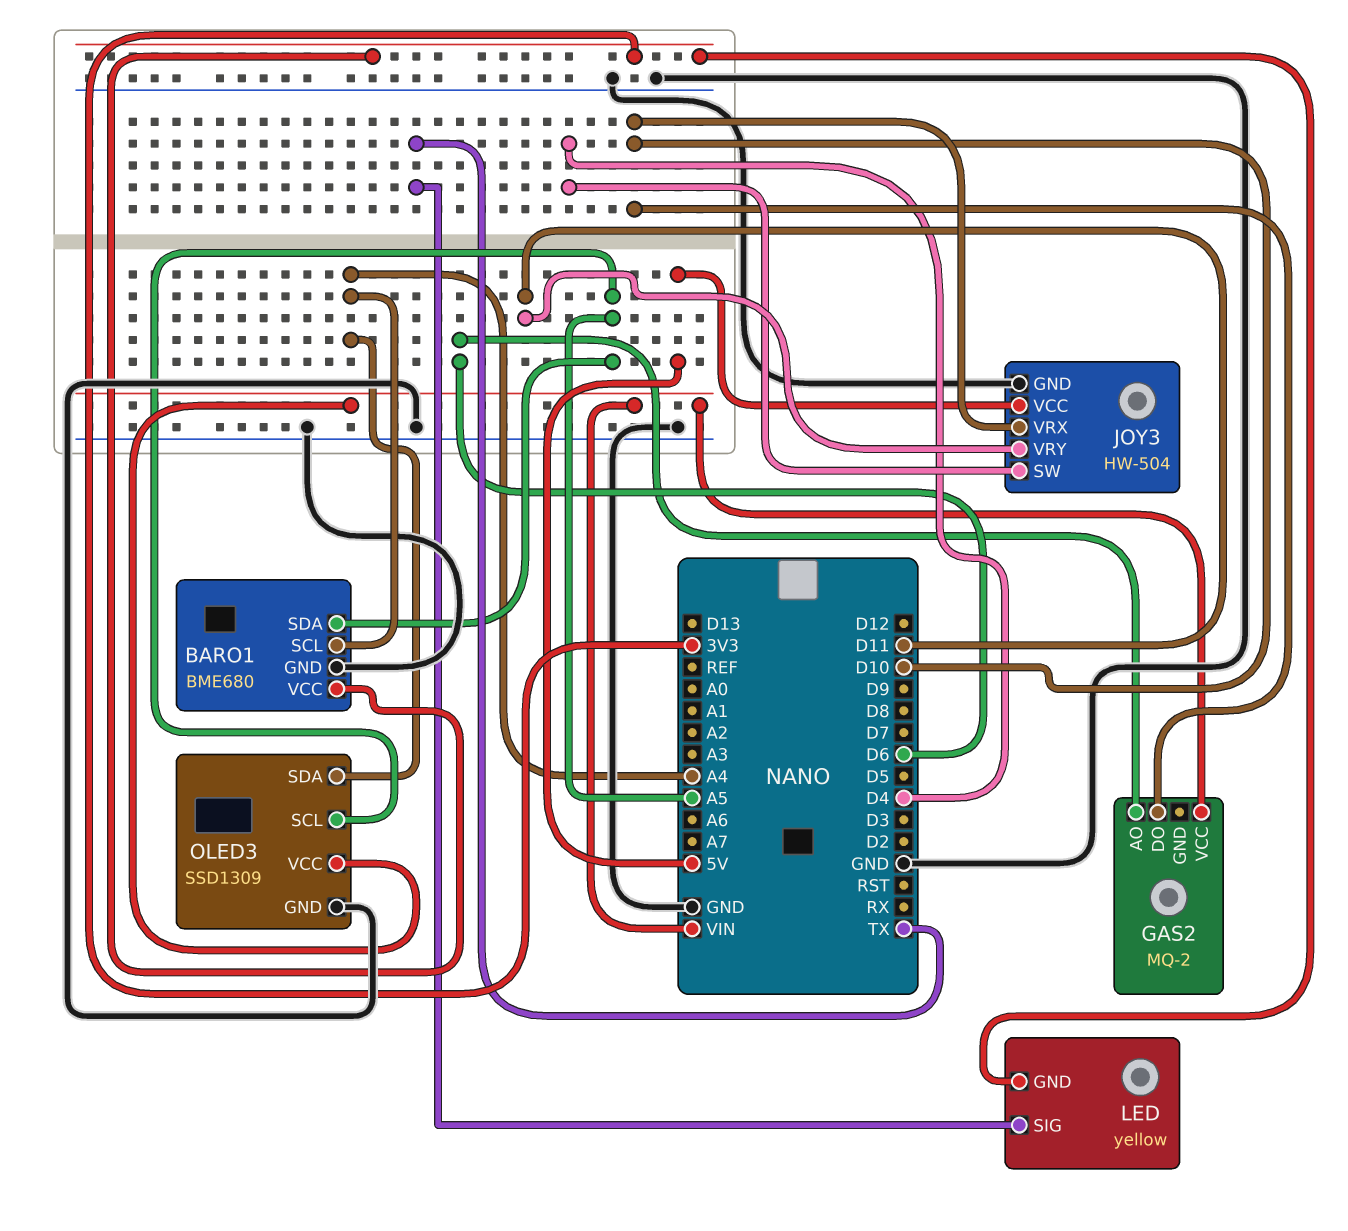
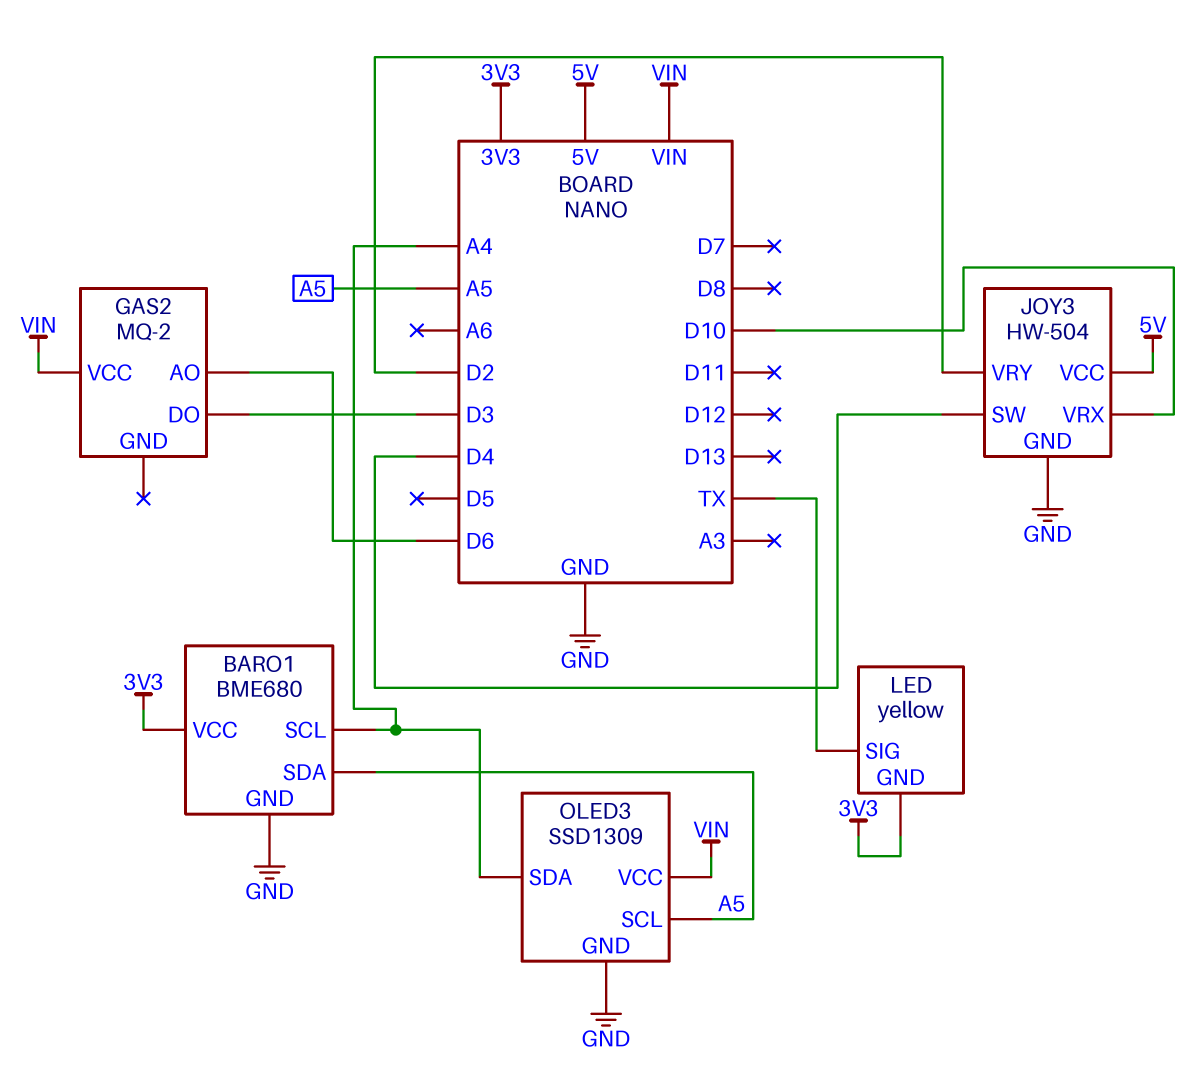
GAS2 pin DO: D10 -> D3
JOY3 pin VRY: D11 -> D2

